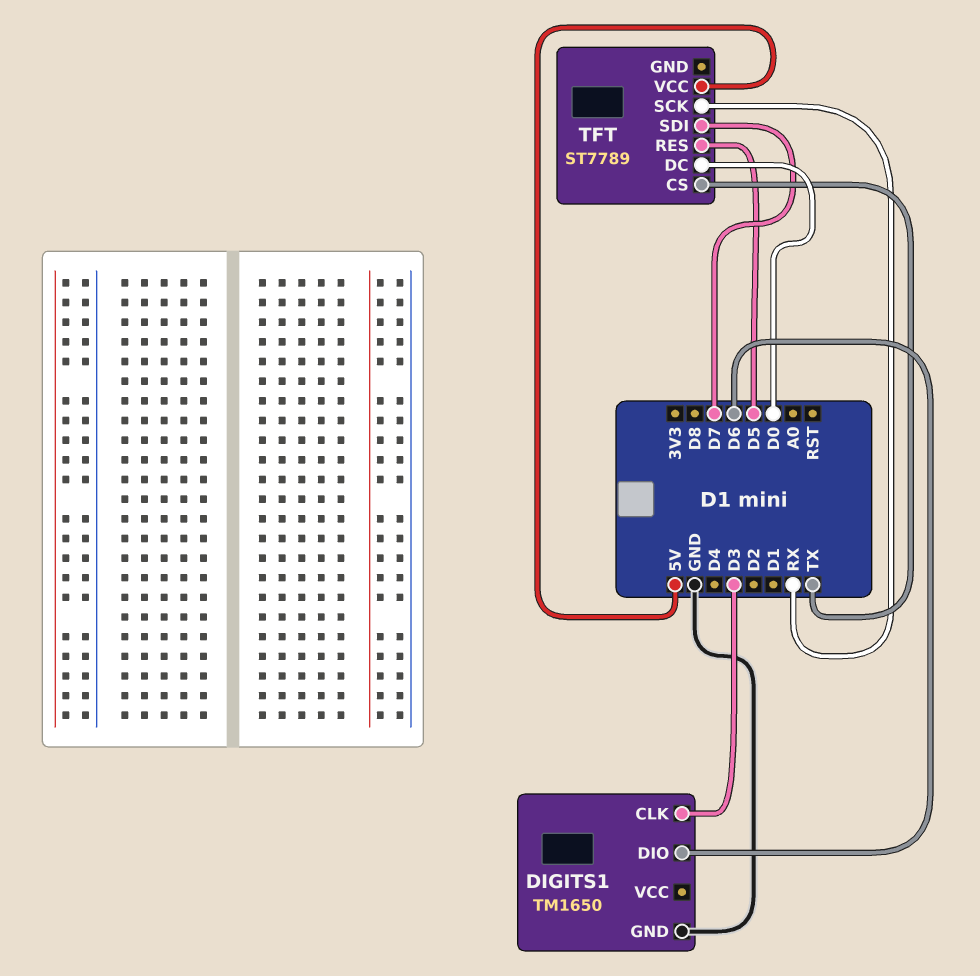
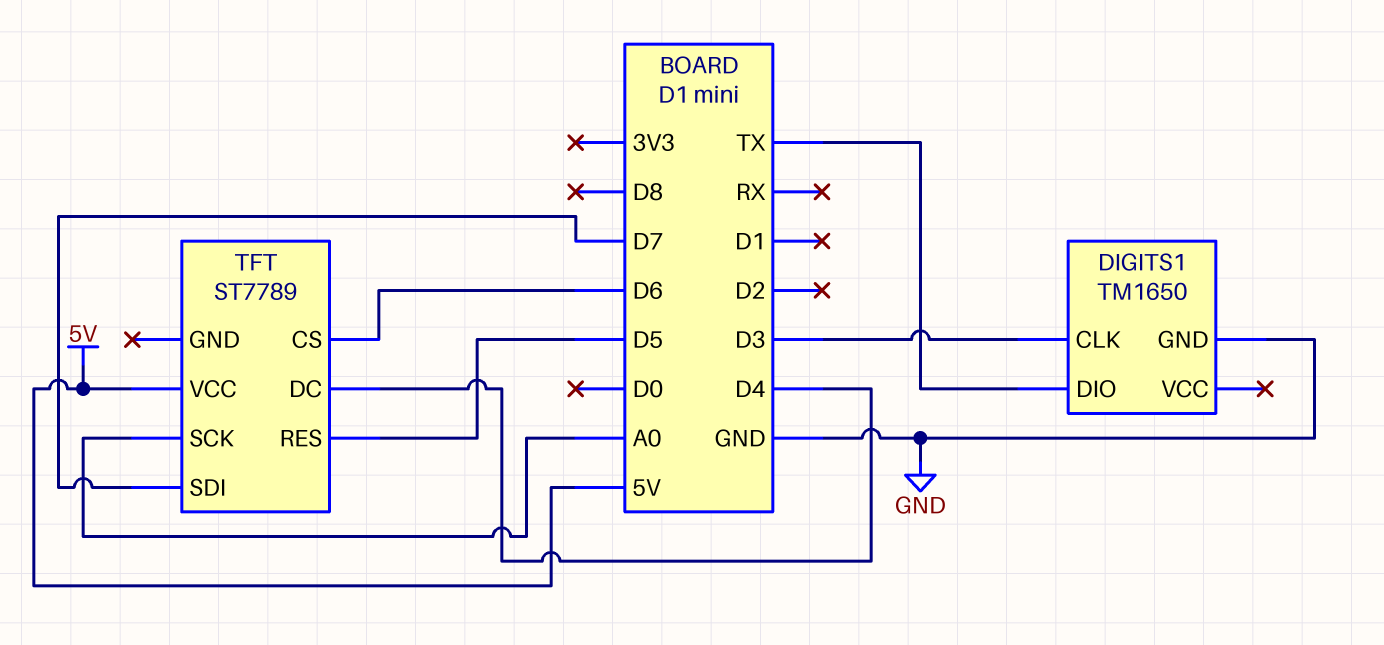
DIGITS1 pin DIO: D6 -> TX
TFT pin CS: TX -> D6
TFT pin DC: D0 -> D4
TFT pin SCK: RX -> A0

